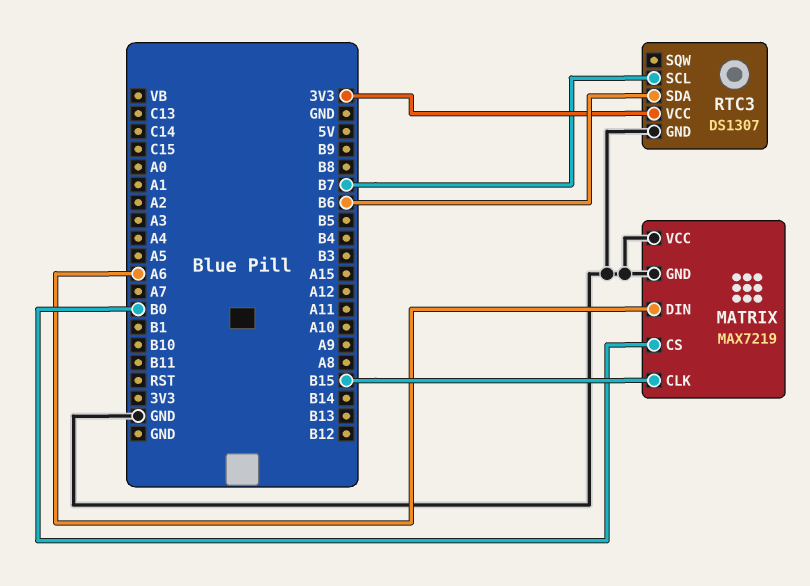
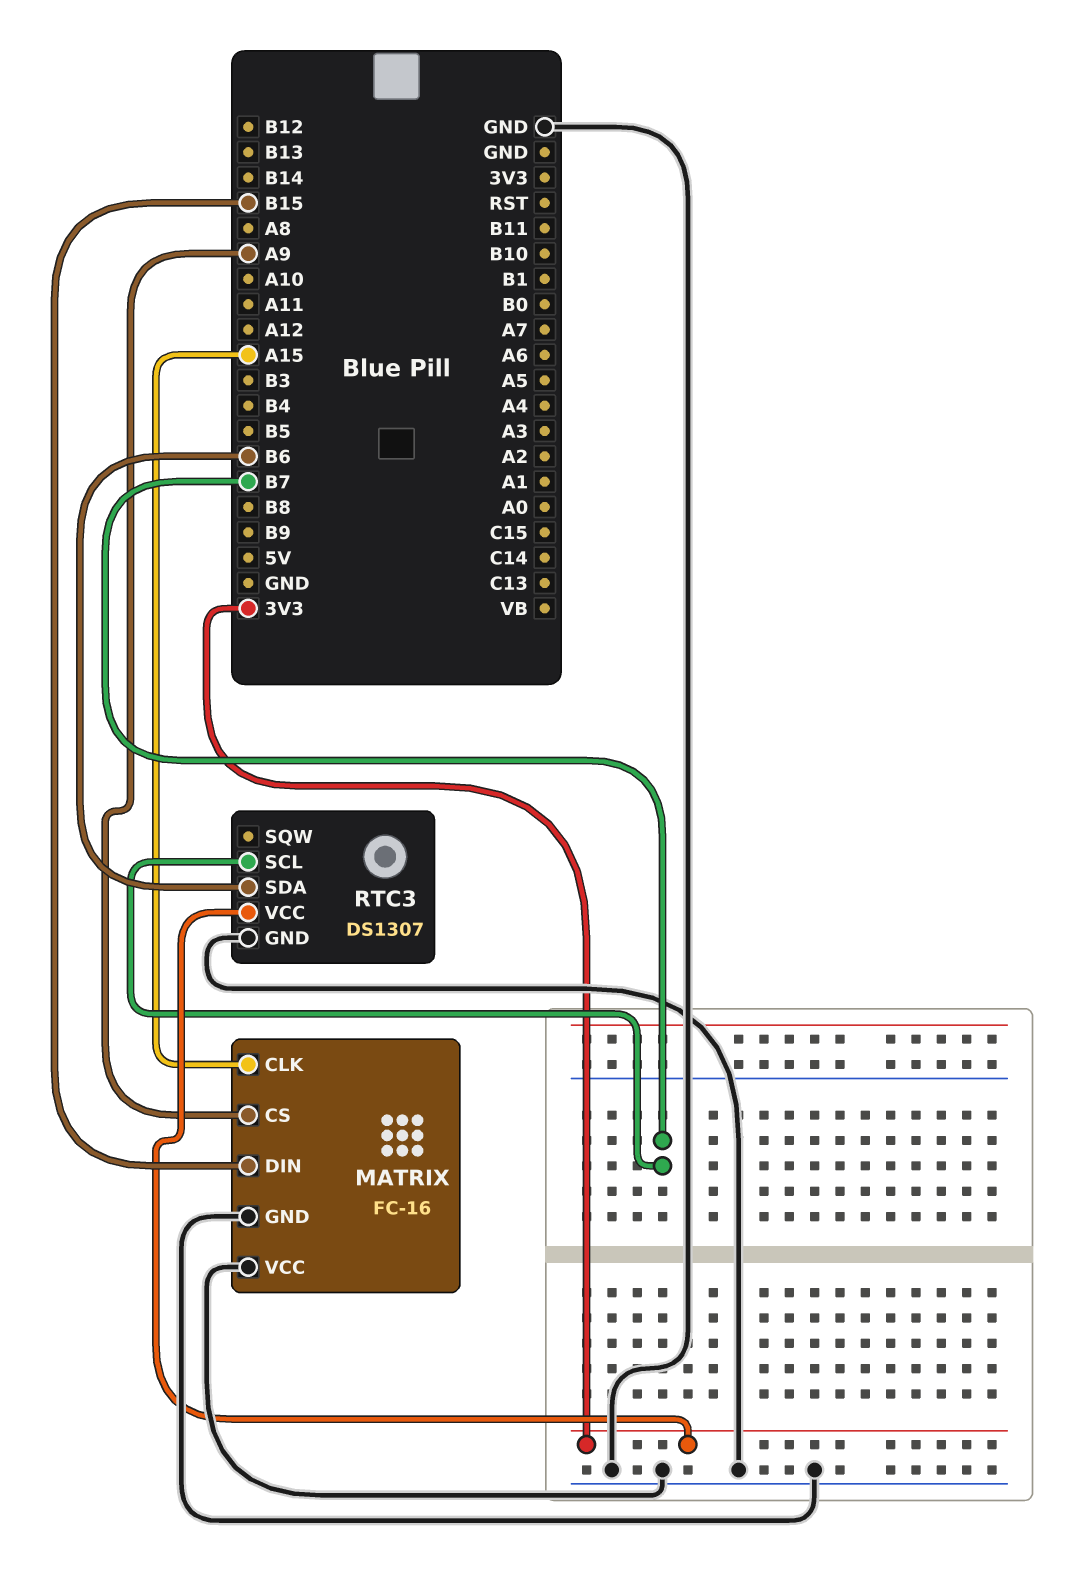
MATRIX: MAX7219 -> FC-16
MATRIX pin CLK: B15 -> A15
MATRIX pin CS: B0 -> A9
MATRIX pin DIN: A6 -> B15

